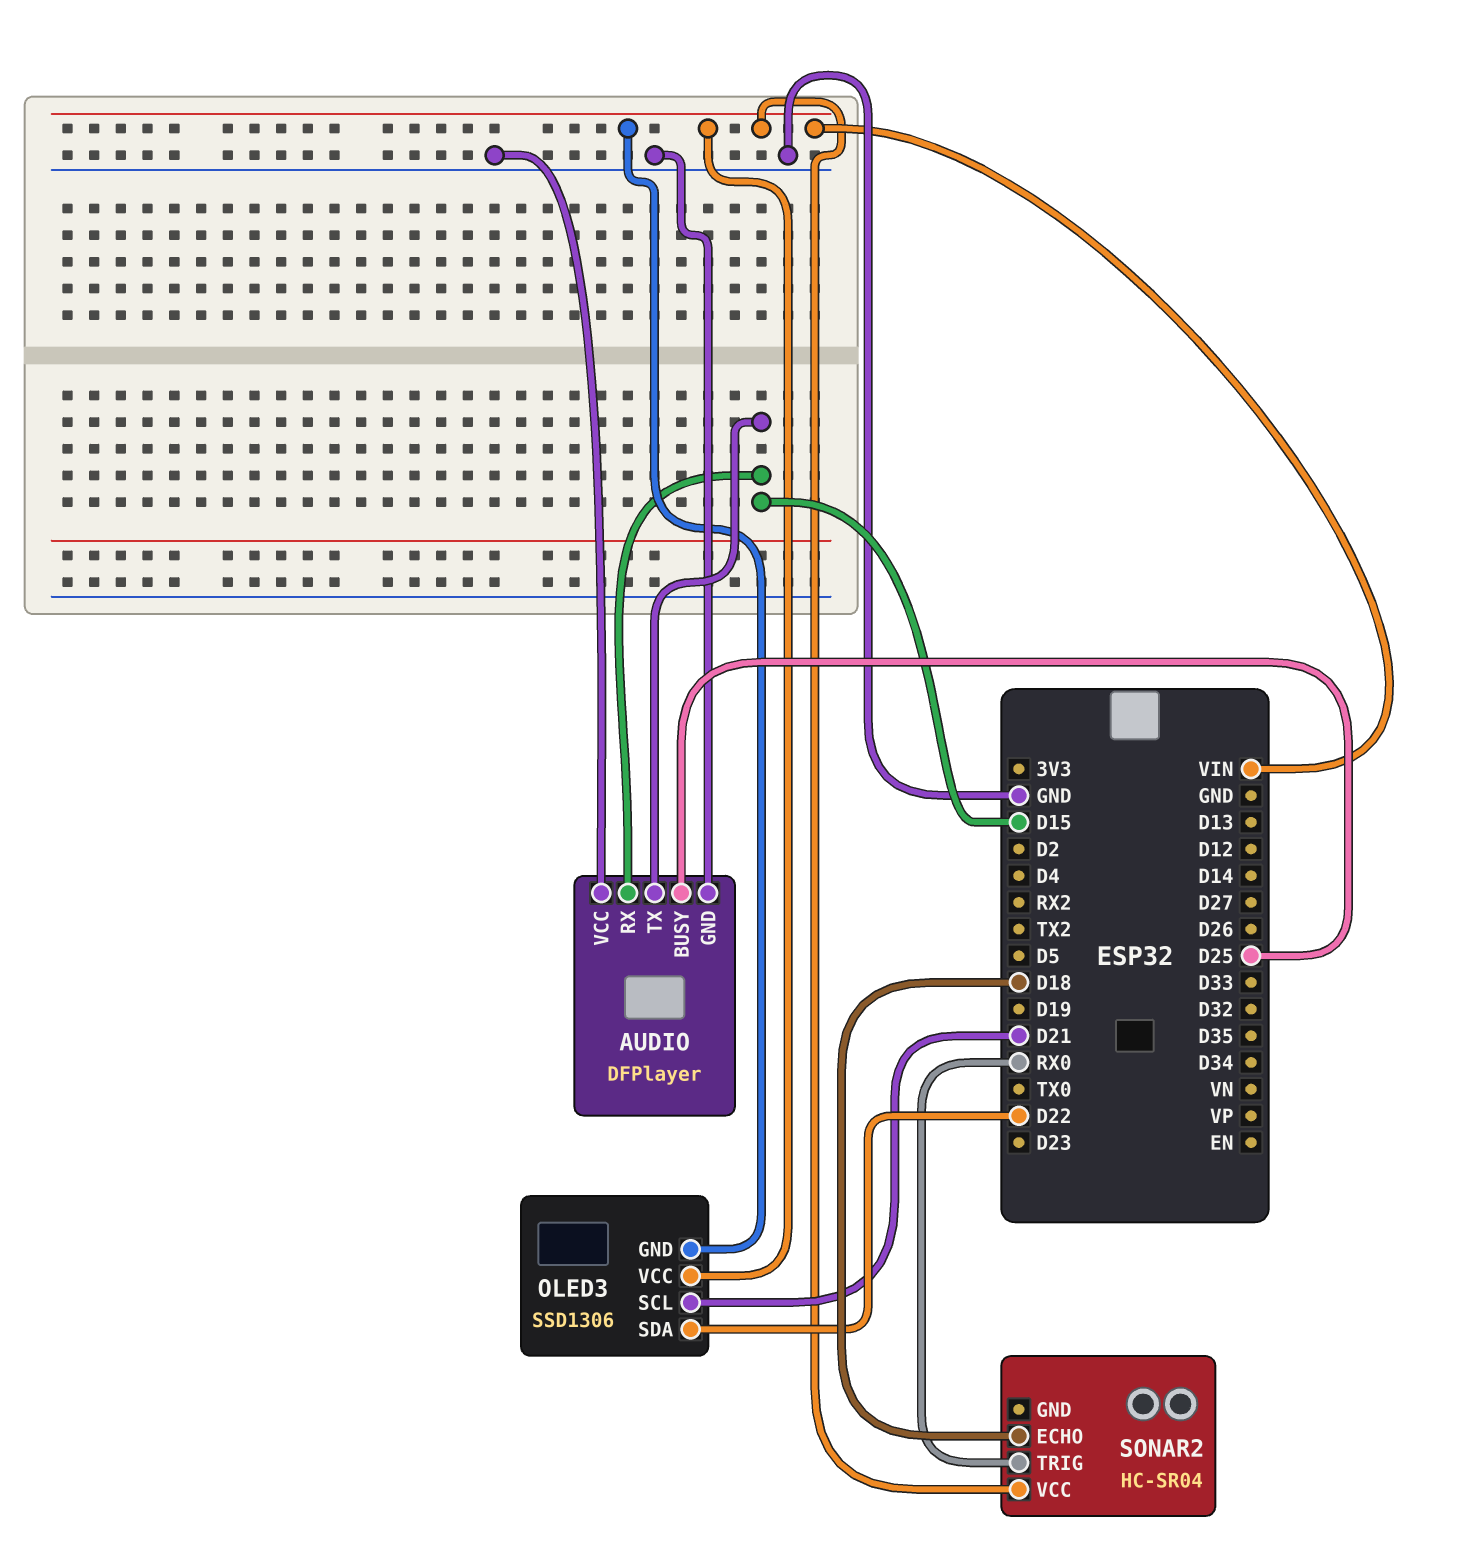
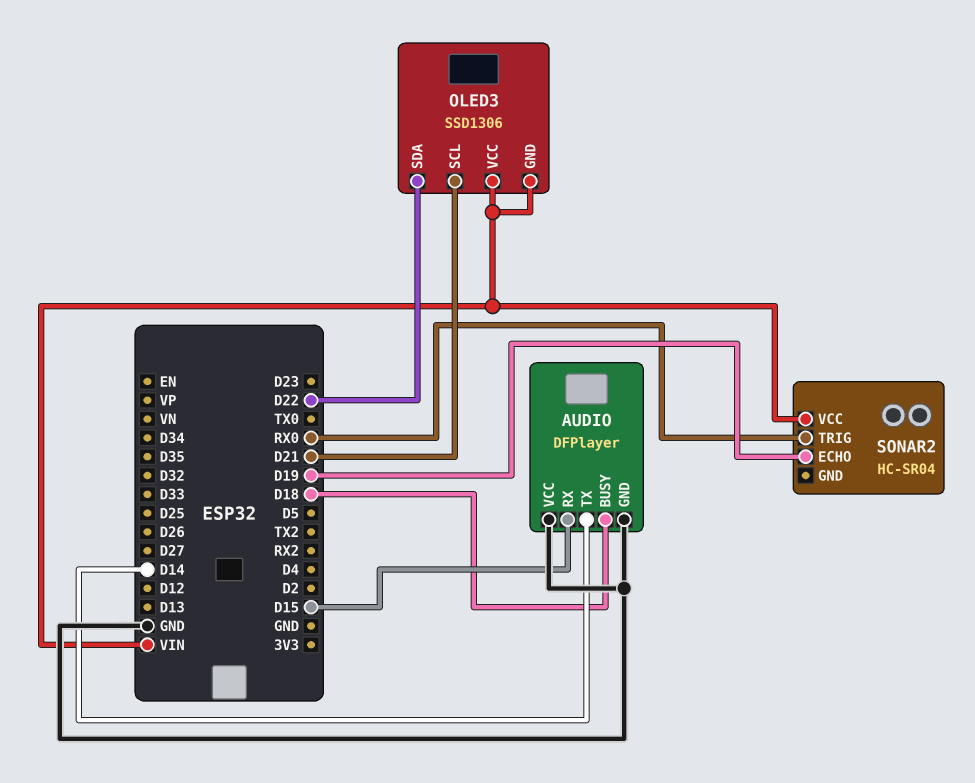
AUDIO pin BUSY: D25 -> D18
AUDIO pin TX: D15 -> D14
SONAR2 pin ECHO: D18 -> D19

